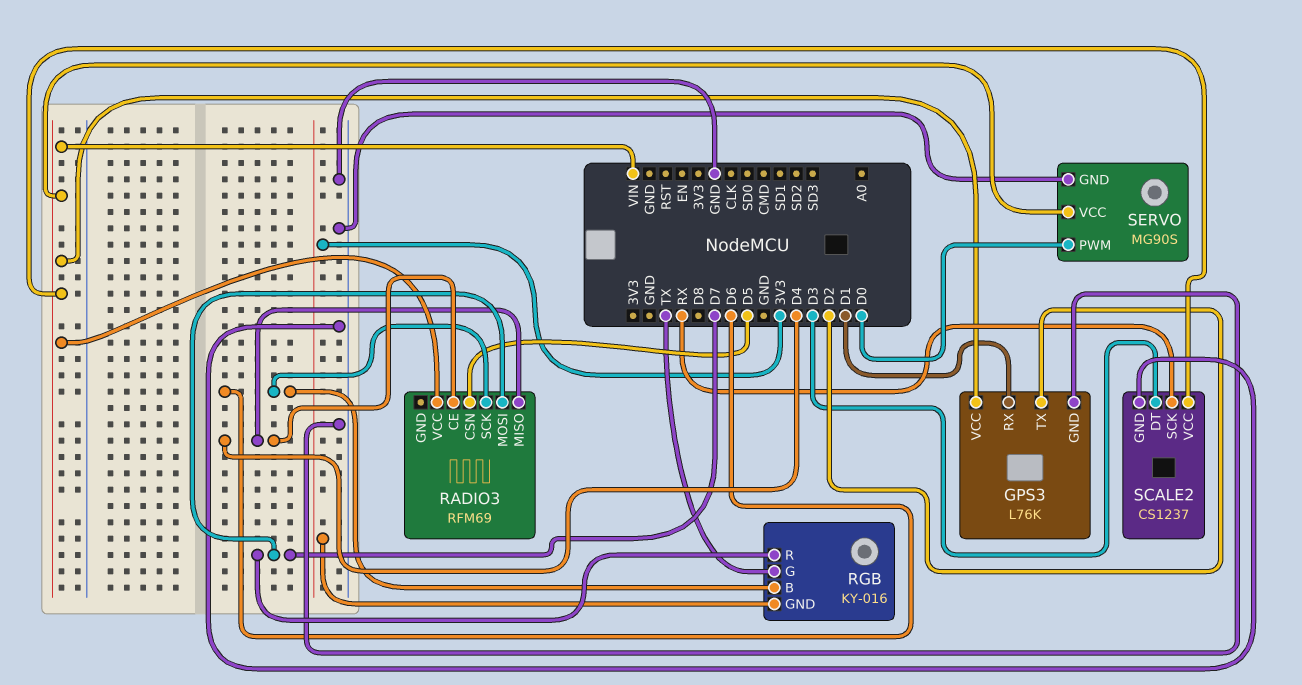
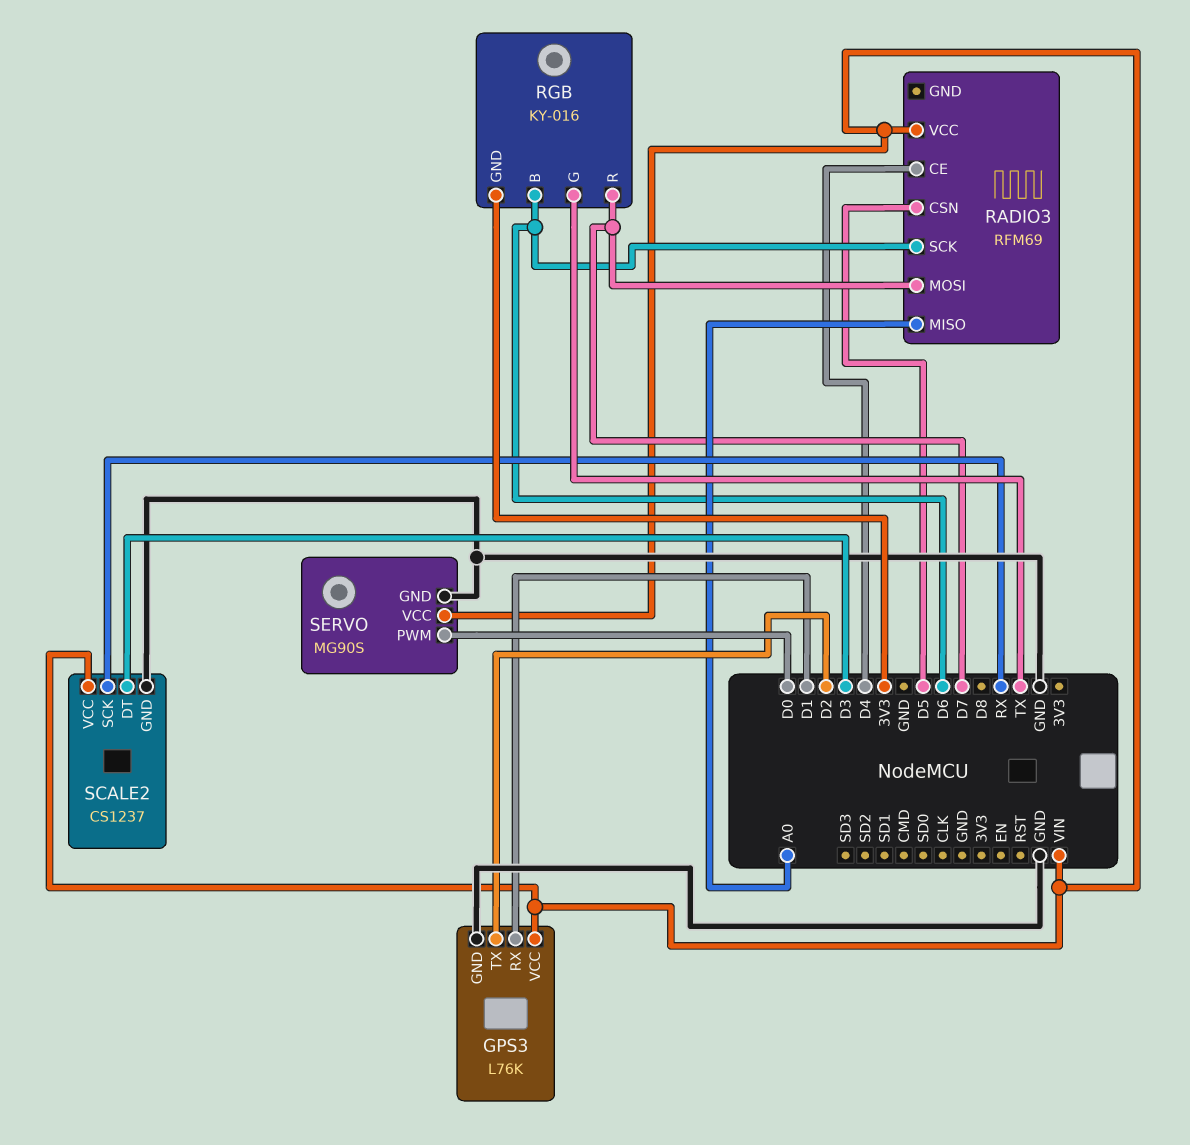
RADIO3 pin MISO: D4 -> A0

